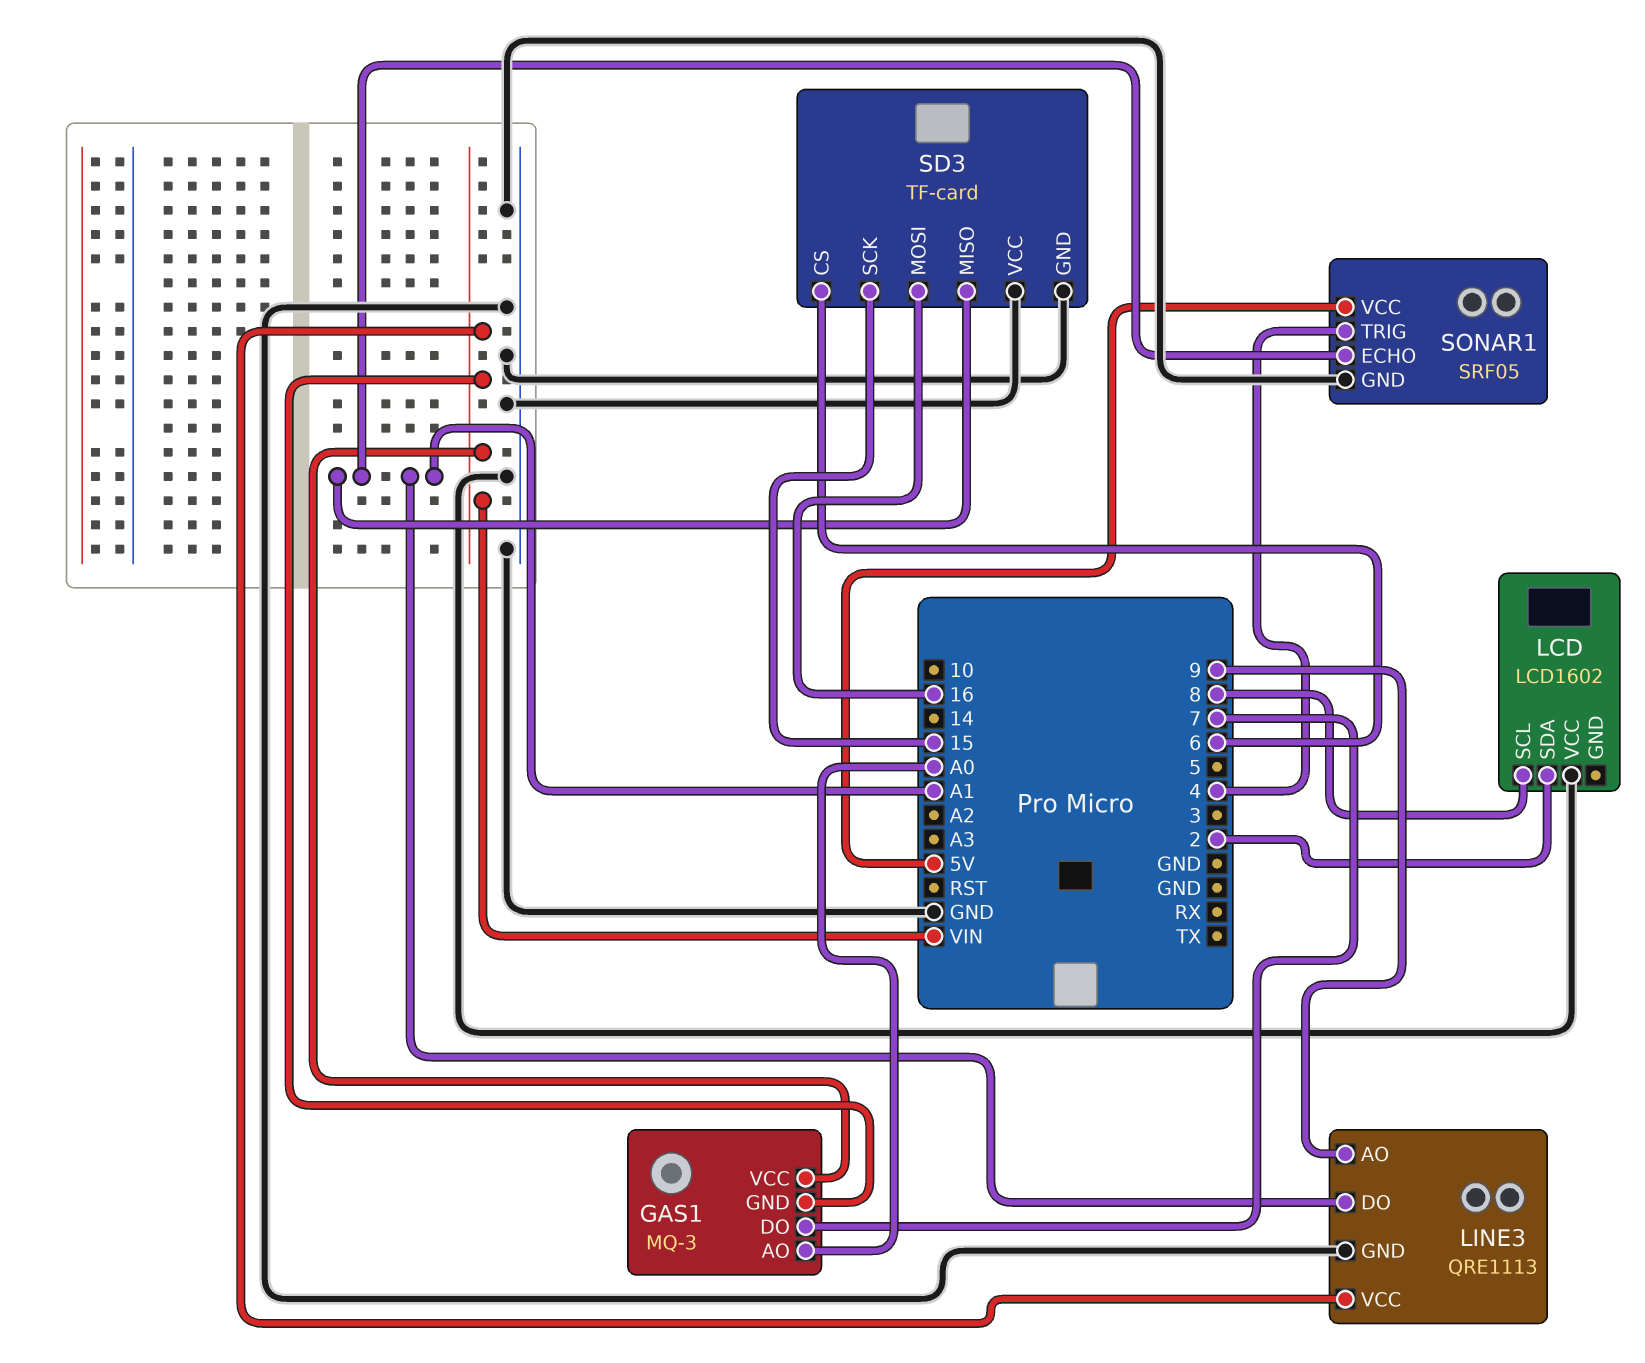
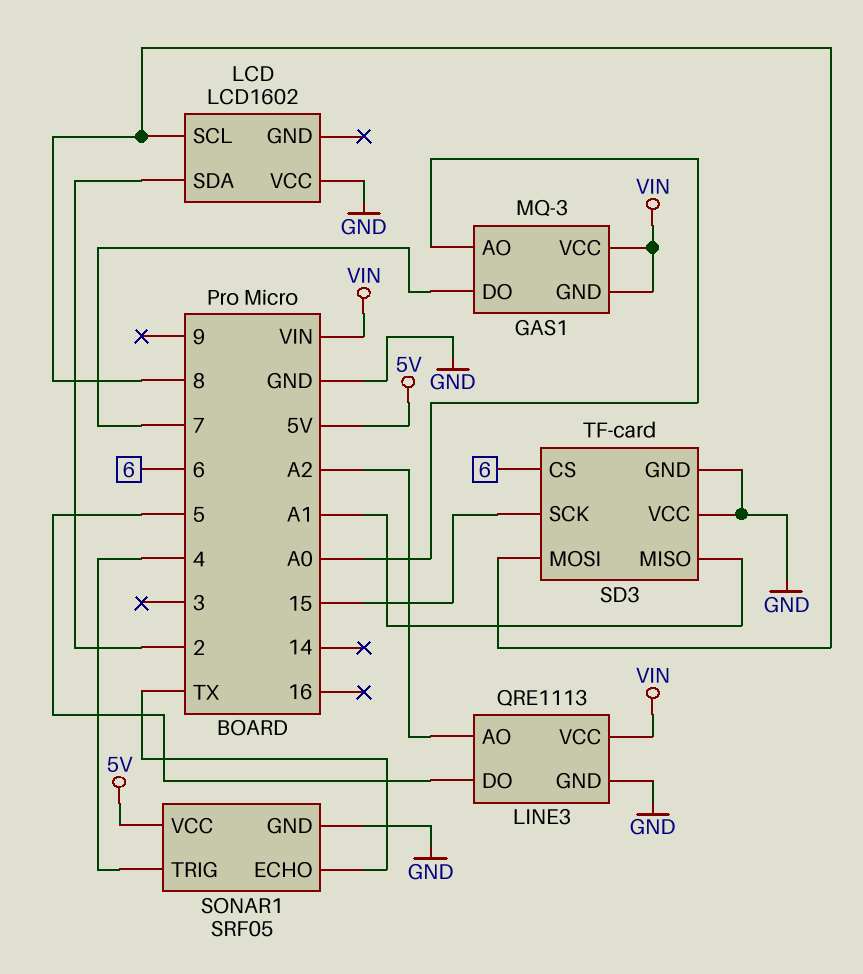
LINE3 pin AO: 9 -> A2
LINE3 pin DO: A1 -> 5
SD3 pin MOSI: 16 -> 8
SONAR1 pin ECHO: A1 -> TX

